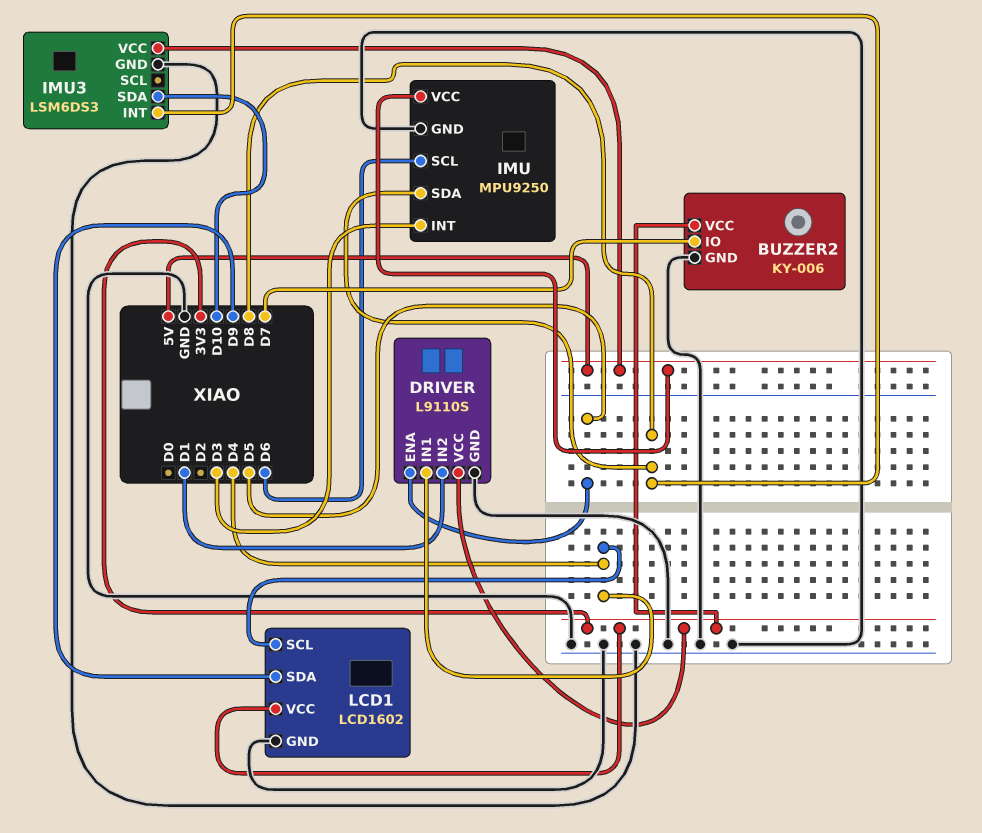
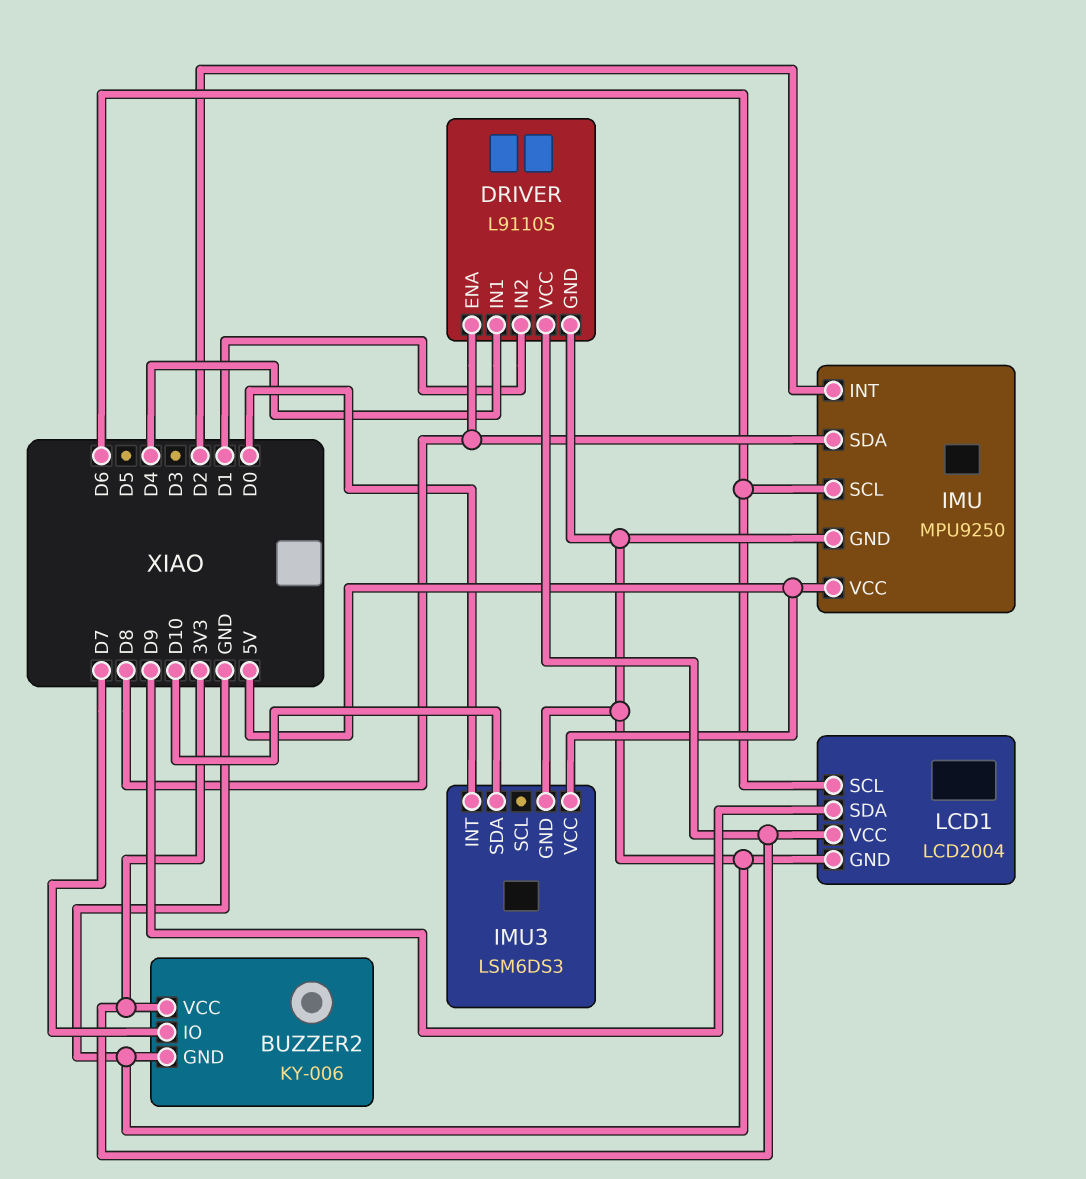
DRIVER pin ENA: D5 -> D8
IMU pin INT: D3 -> D2
IMU3 pin INT: D8 -> D0
LCD1: LCD1602 -> LCD2004
LCD1 pin SCL: D4 -> D6

